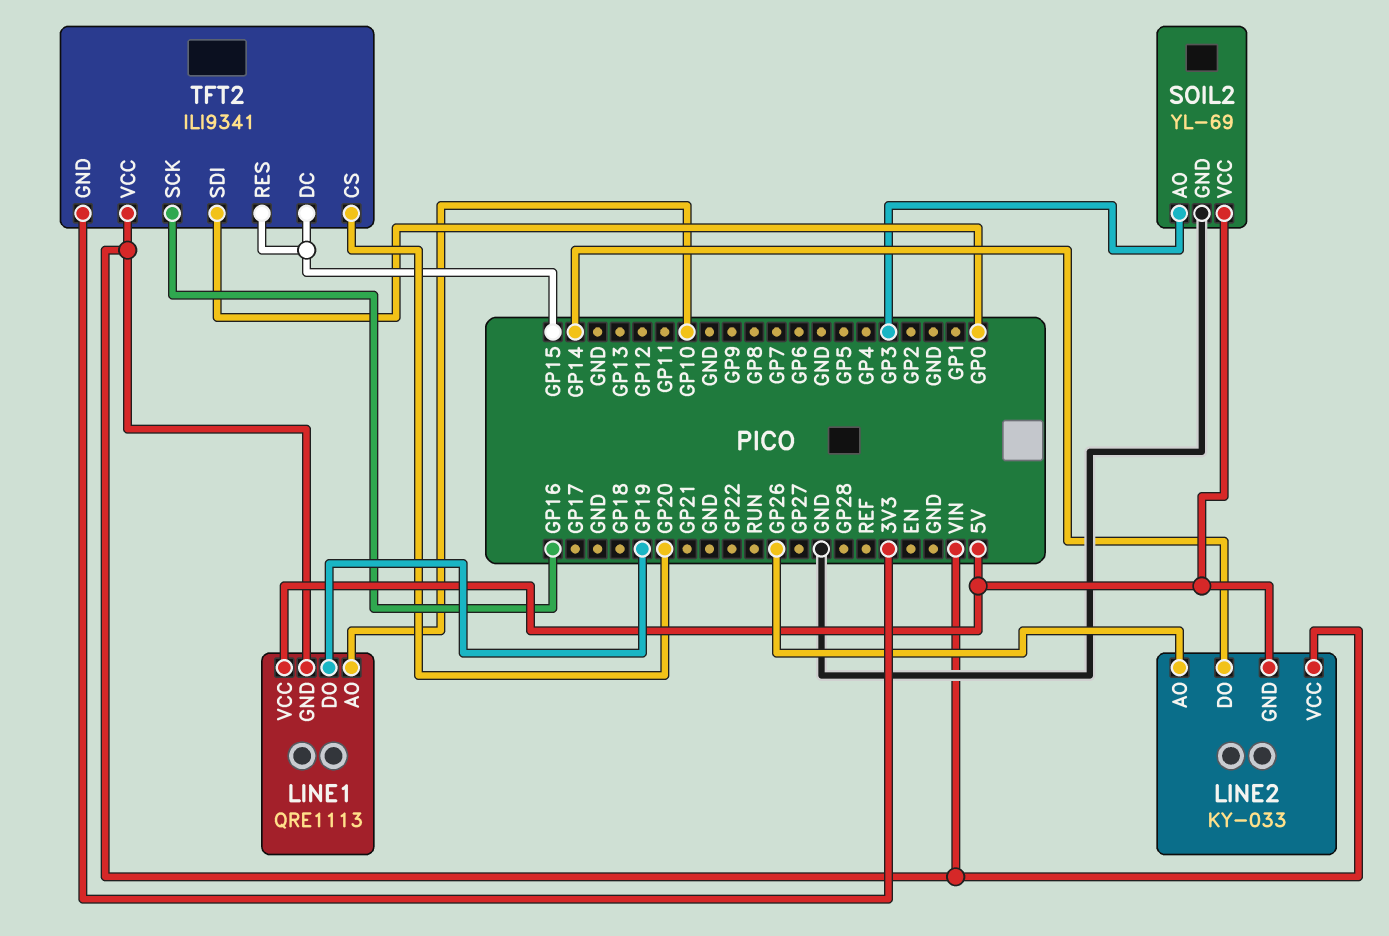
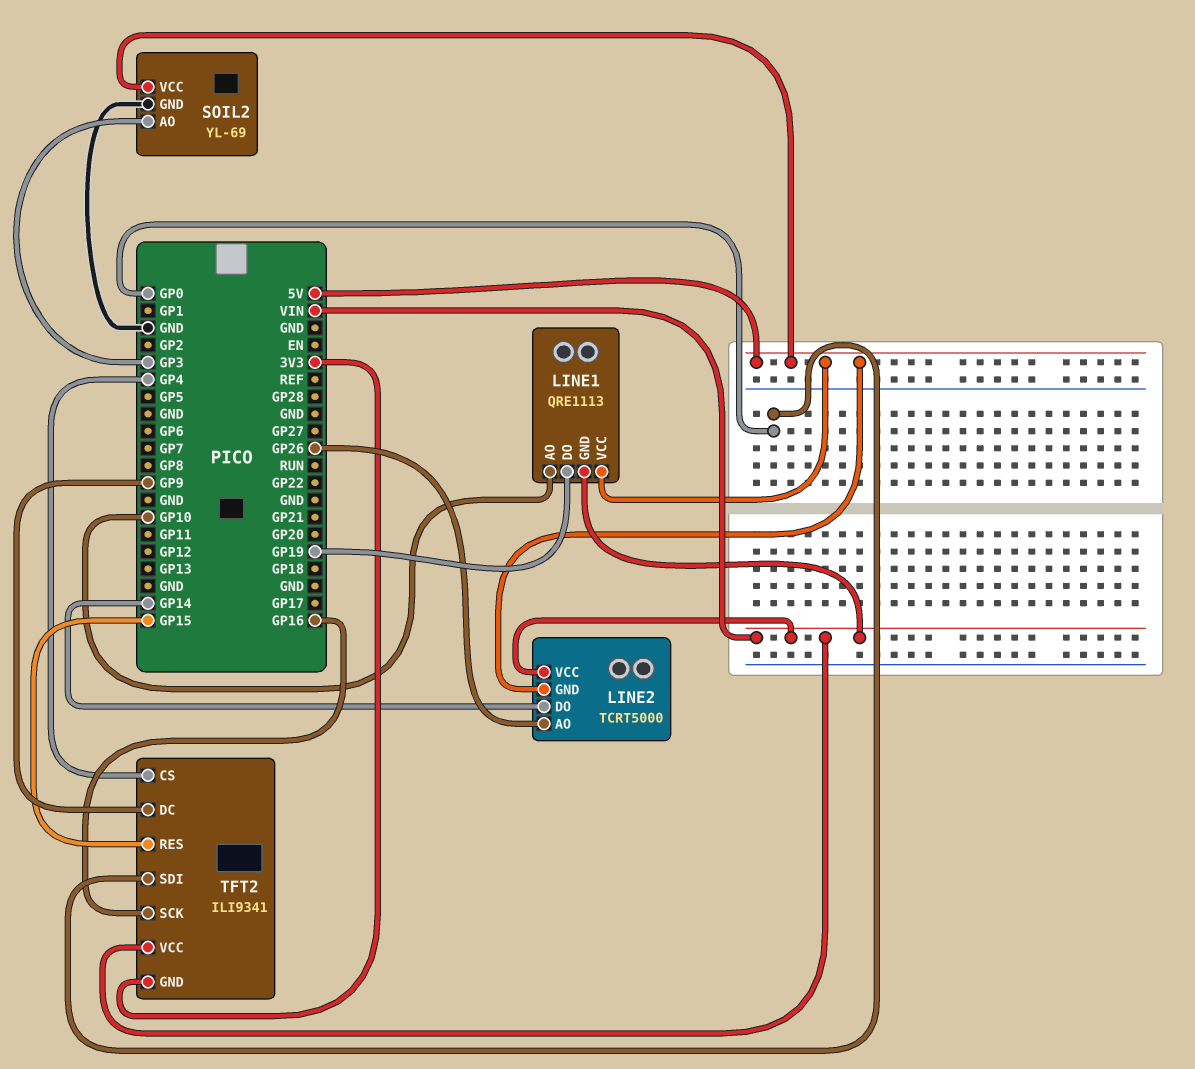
LINE2: KY-033 -> TCRT5000
TFT2 pin CS: GP20 -> GP4
TFT2 pin DC: GP15 -> GP9

